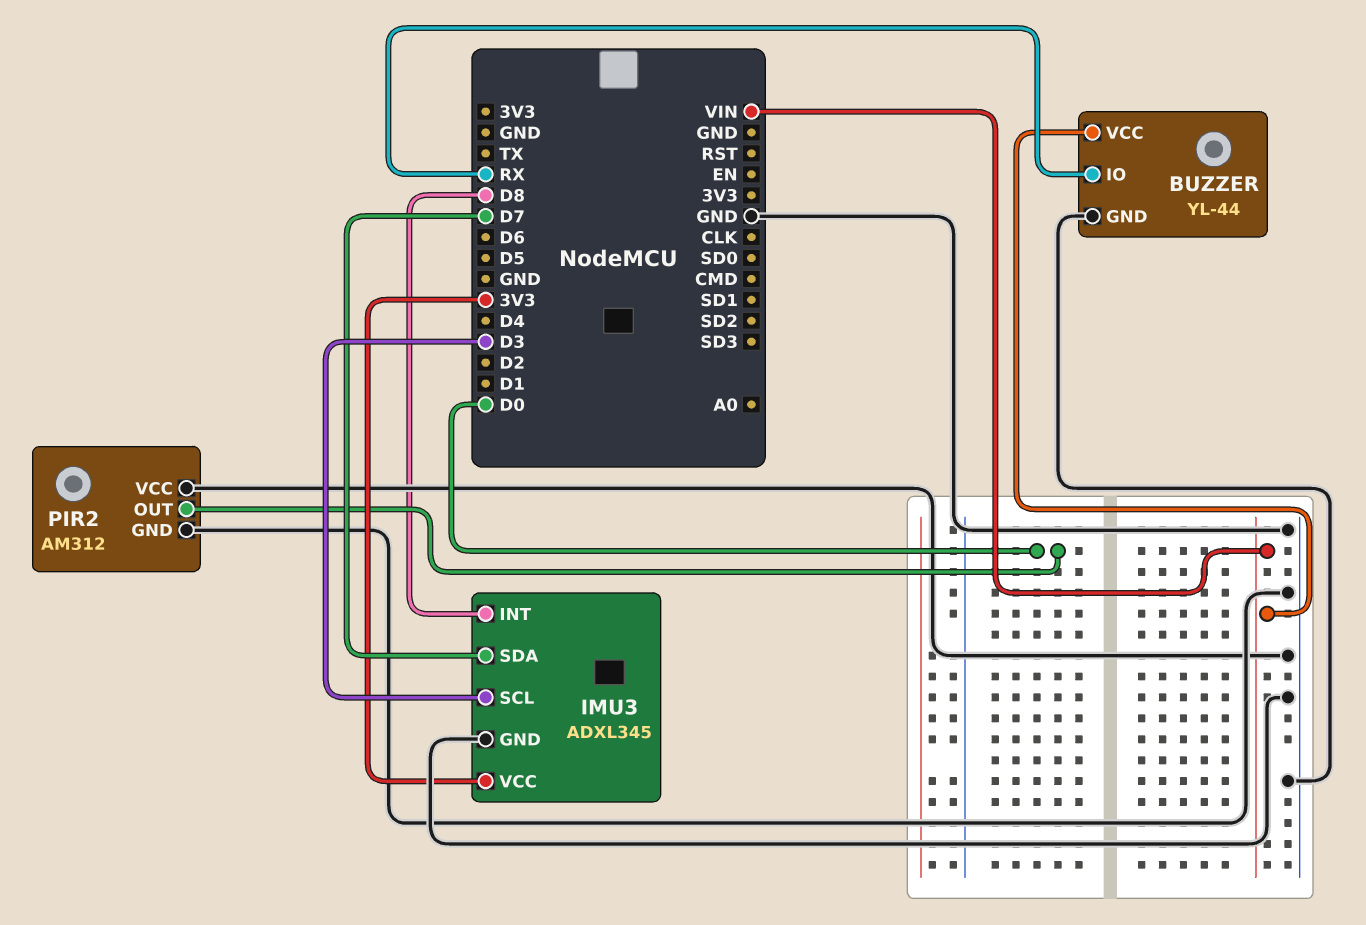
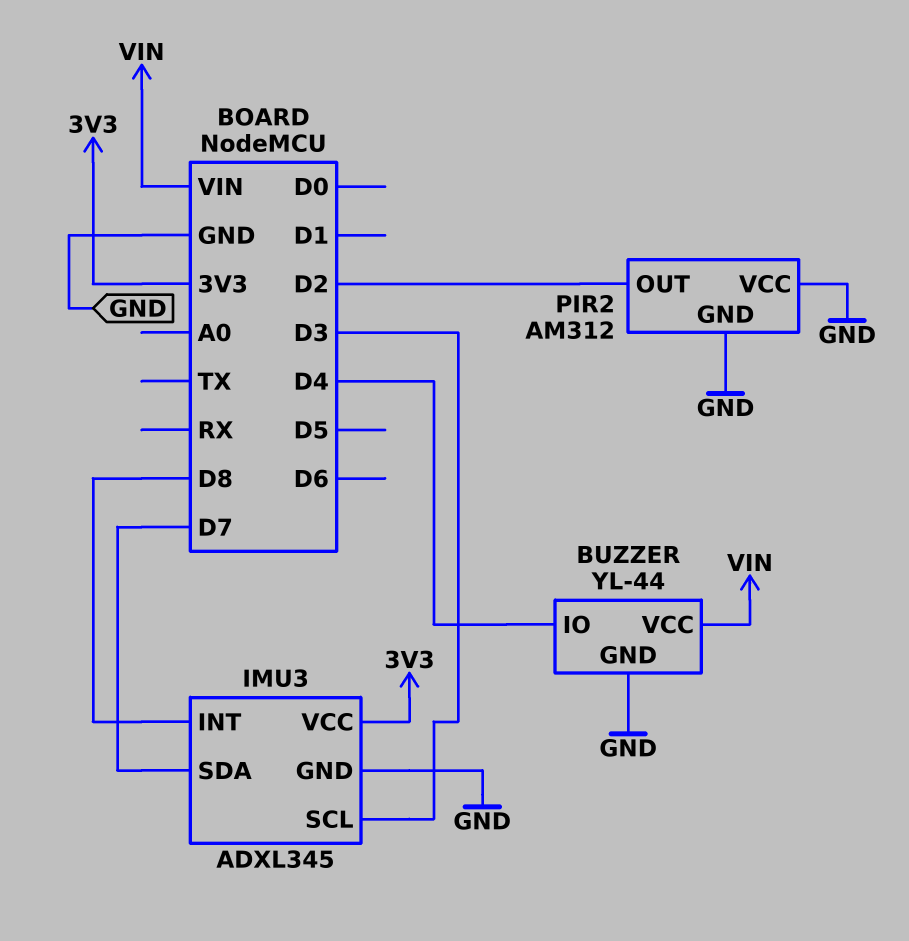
BUZZER pin IO: RX -> D4
PIR2 pin OUT: D0 -> D2

